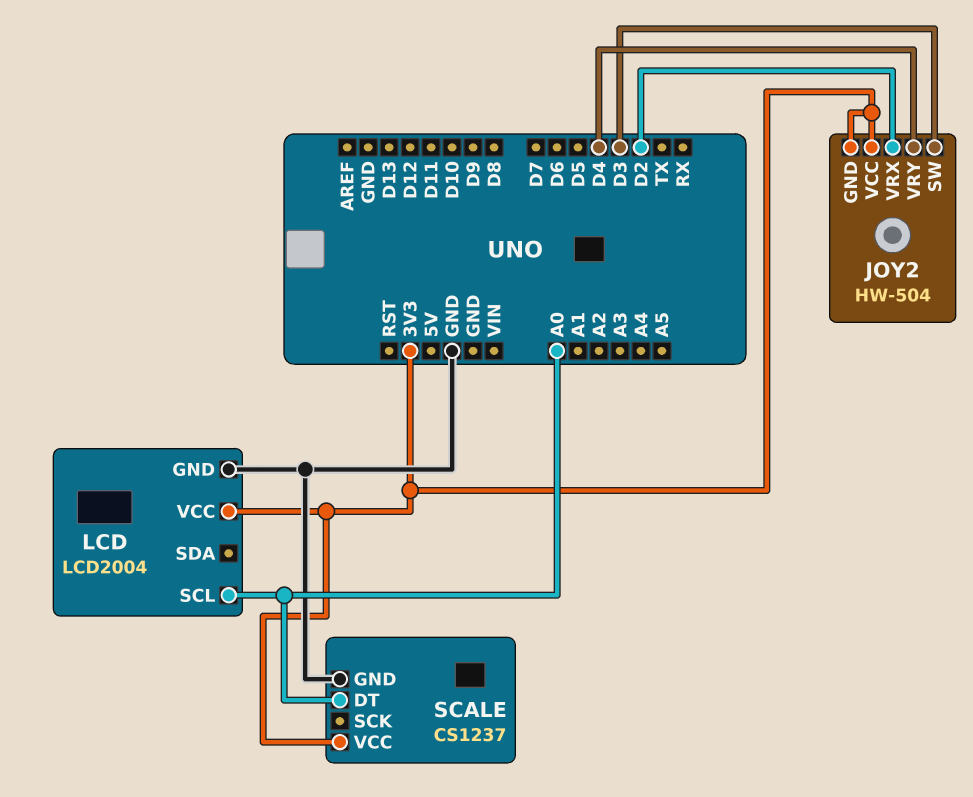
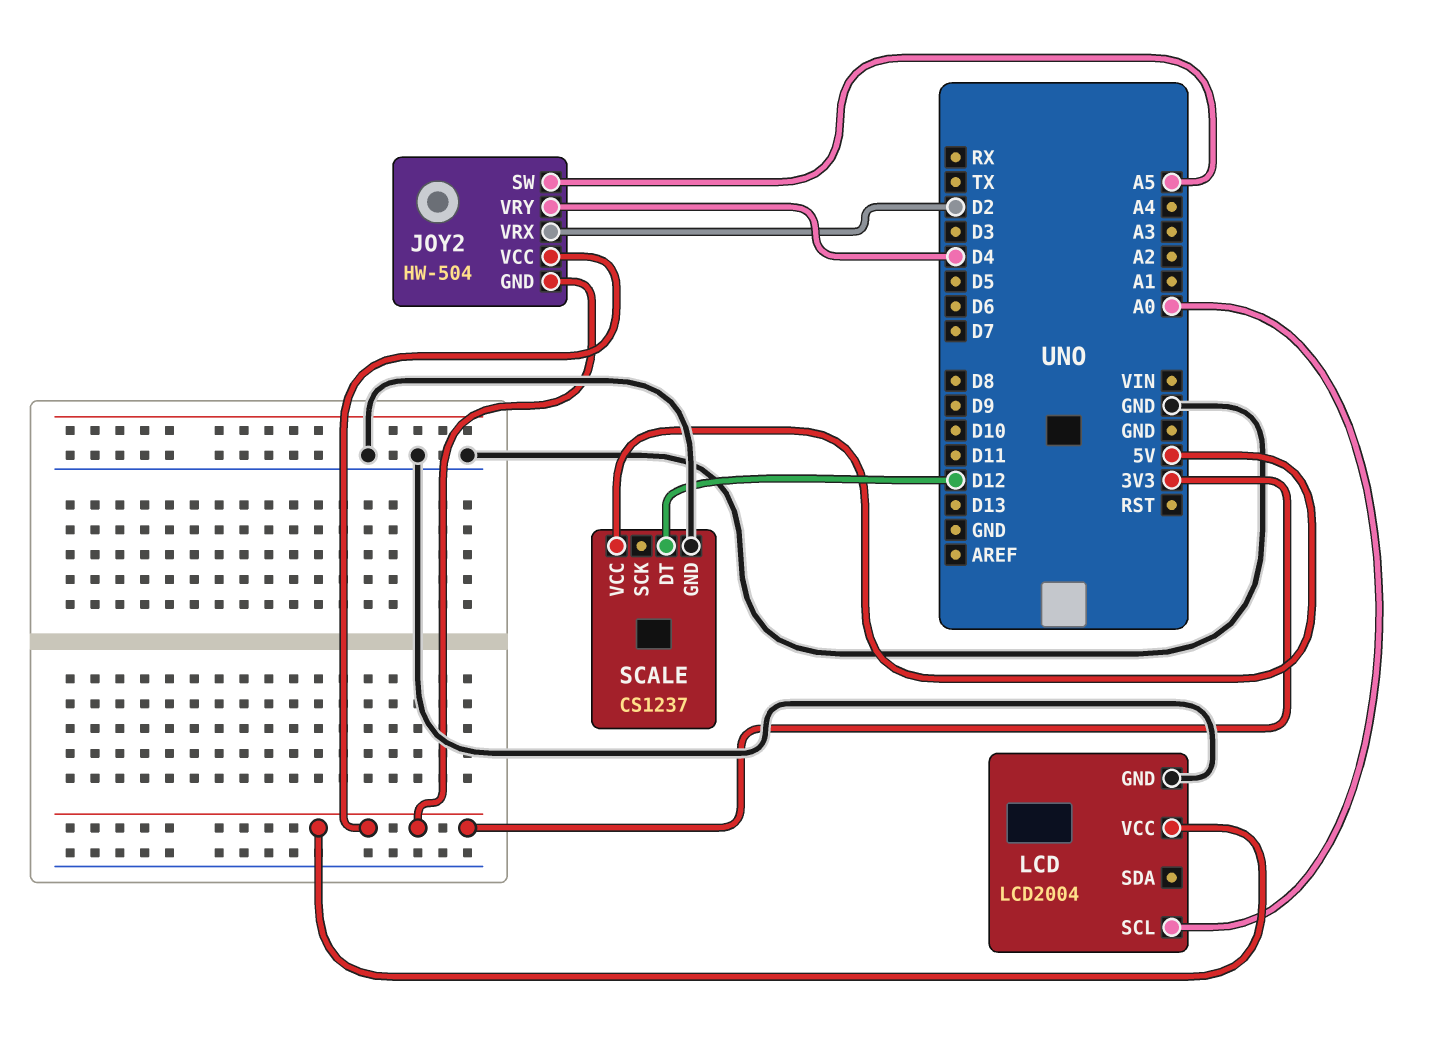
JOY2 pin SW: D3 -> A5
SCALE pin DT: A0 -> D12
SCALE pin VCC: 3V3 -> 5V

